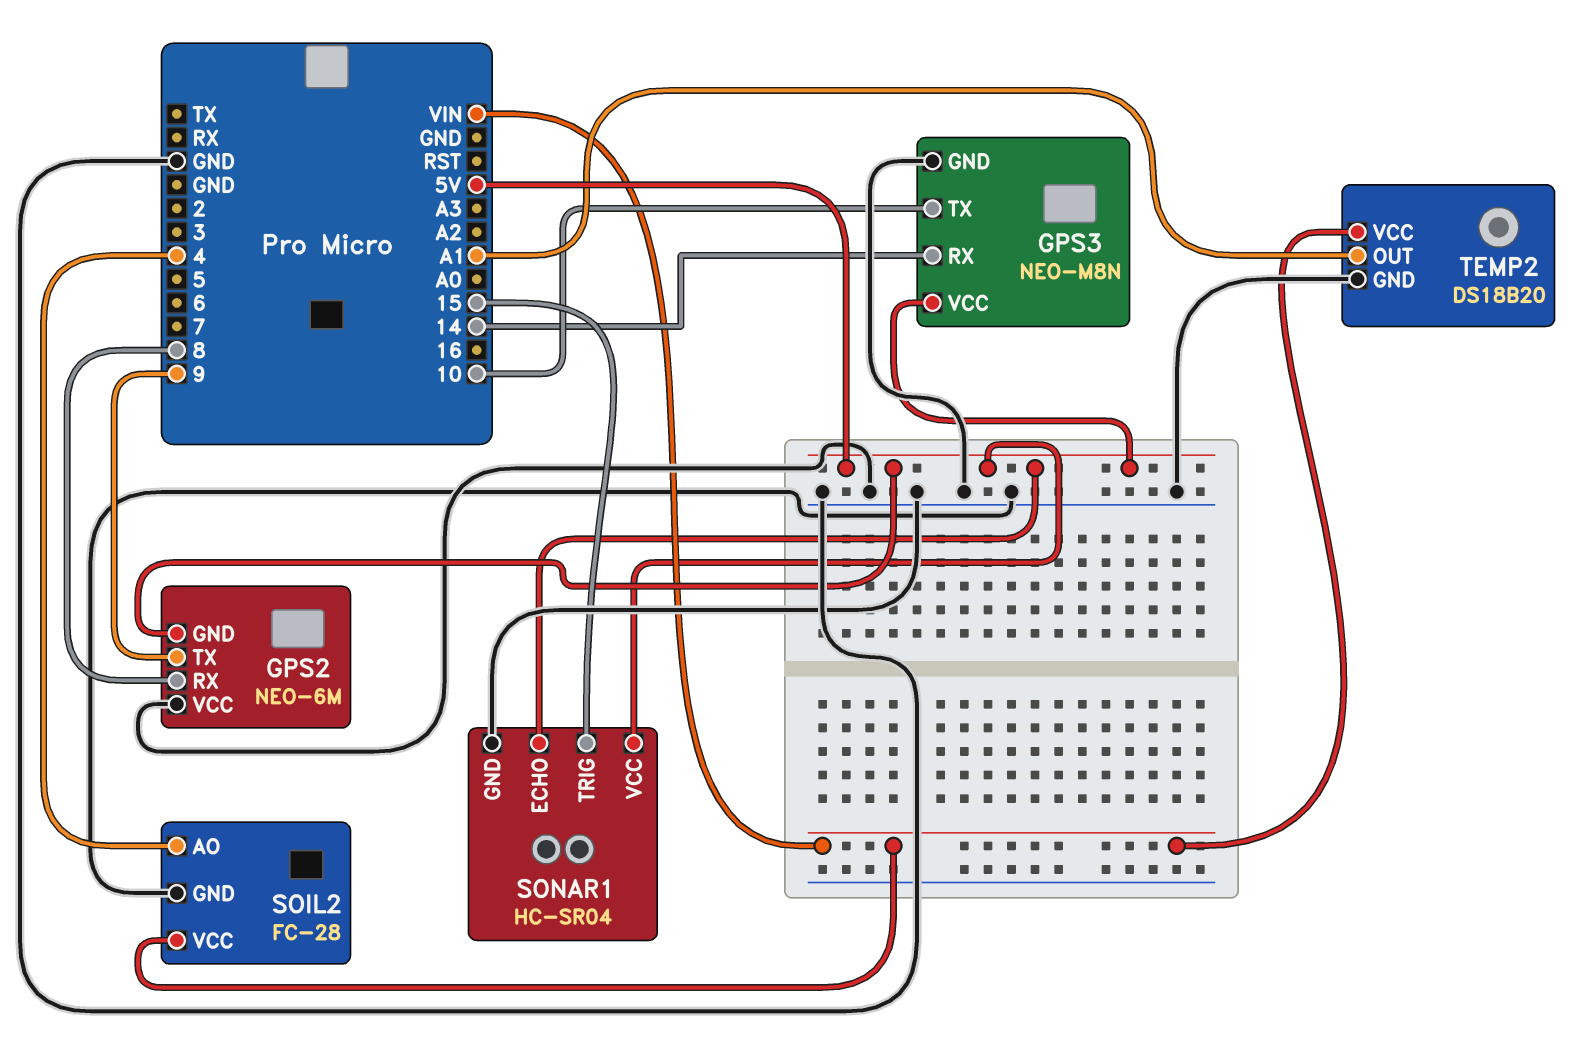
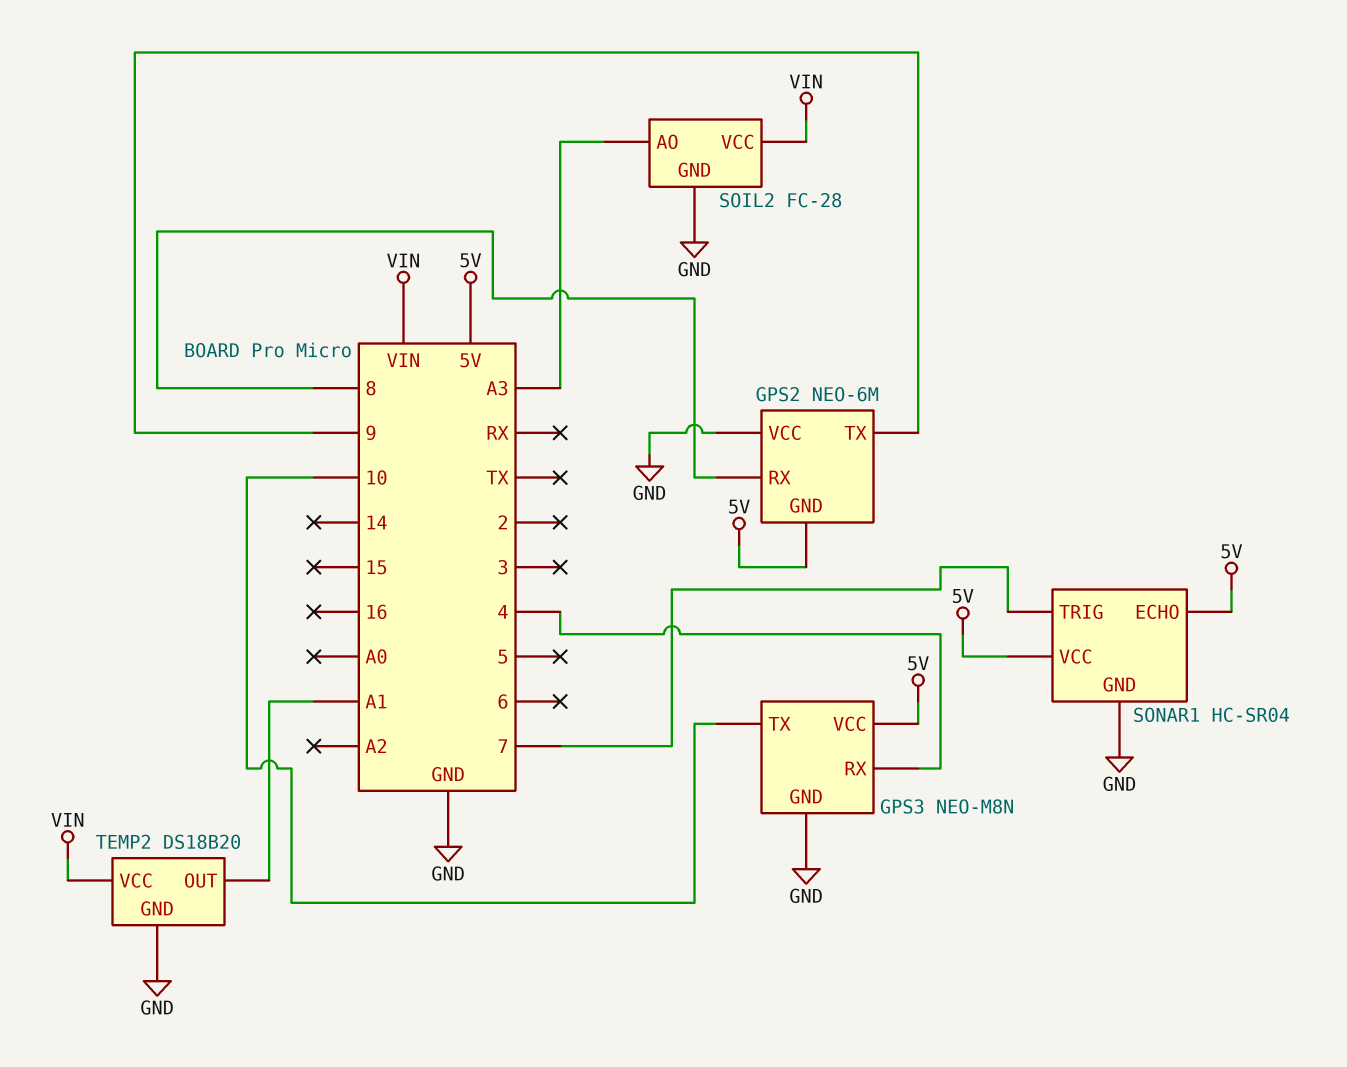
GPS3 pin RX: 14 -> 4
SOIL2 pin AO: 4 -> A3
SONAR1 pin TRIG: 15 -> 7

